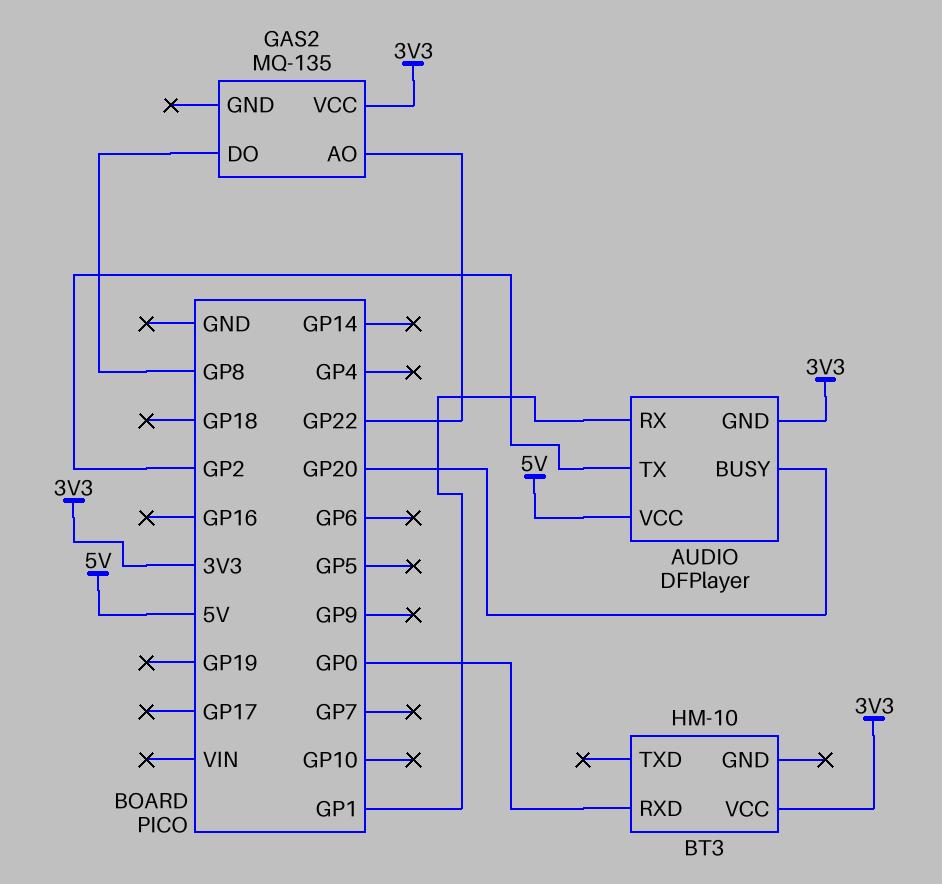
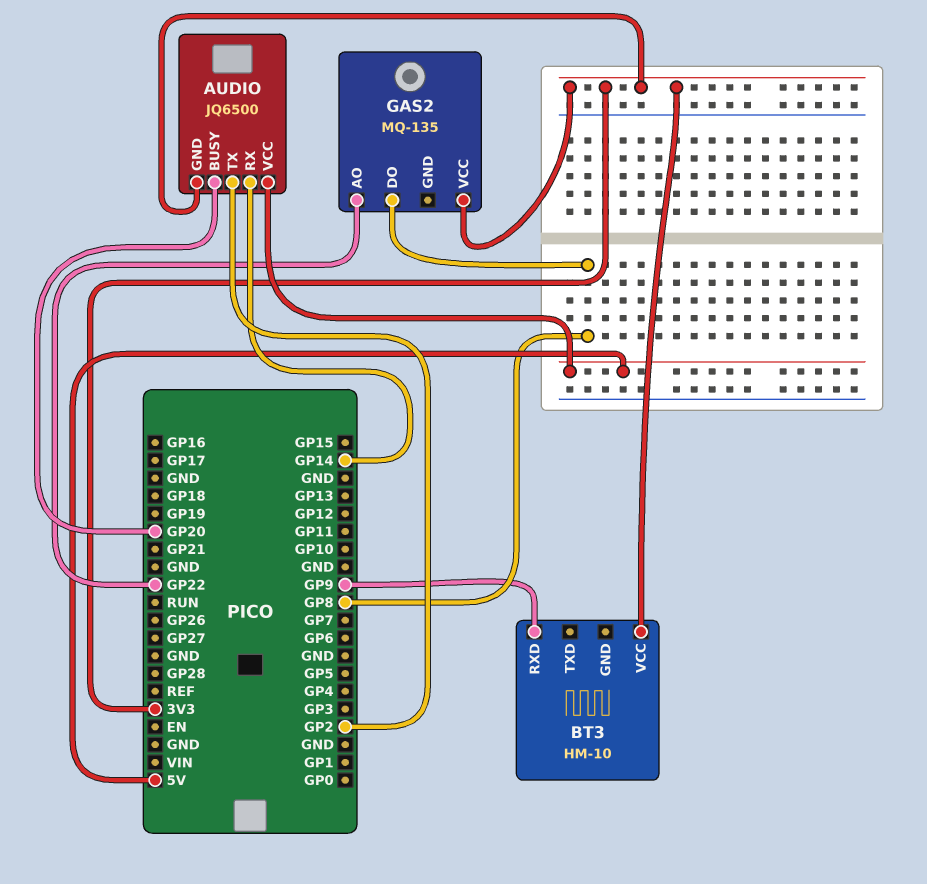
AUDIO: DFPlayer -> JQ6500
AUDIO pin RX: GP1 -> GP14
BT3 pin RXD: GP0 -> GP9

